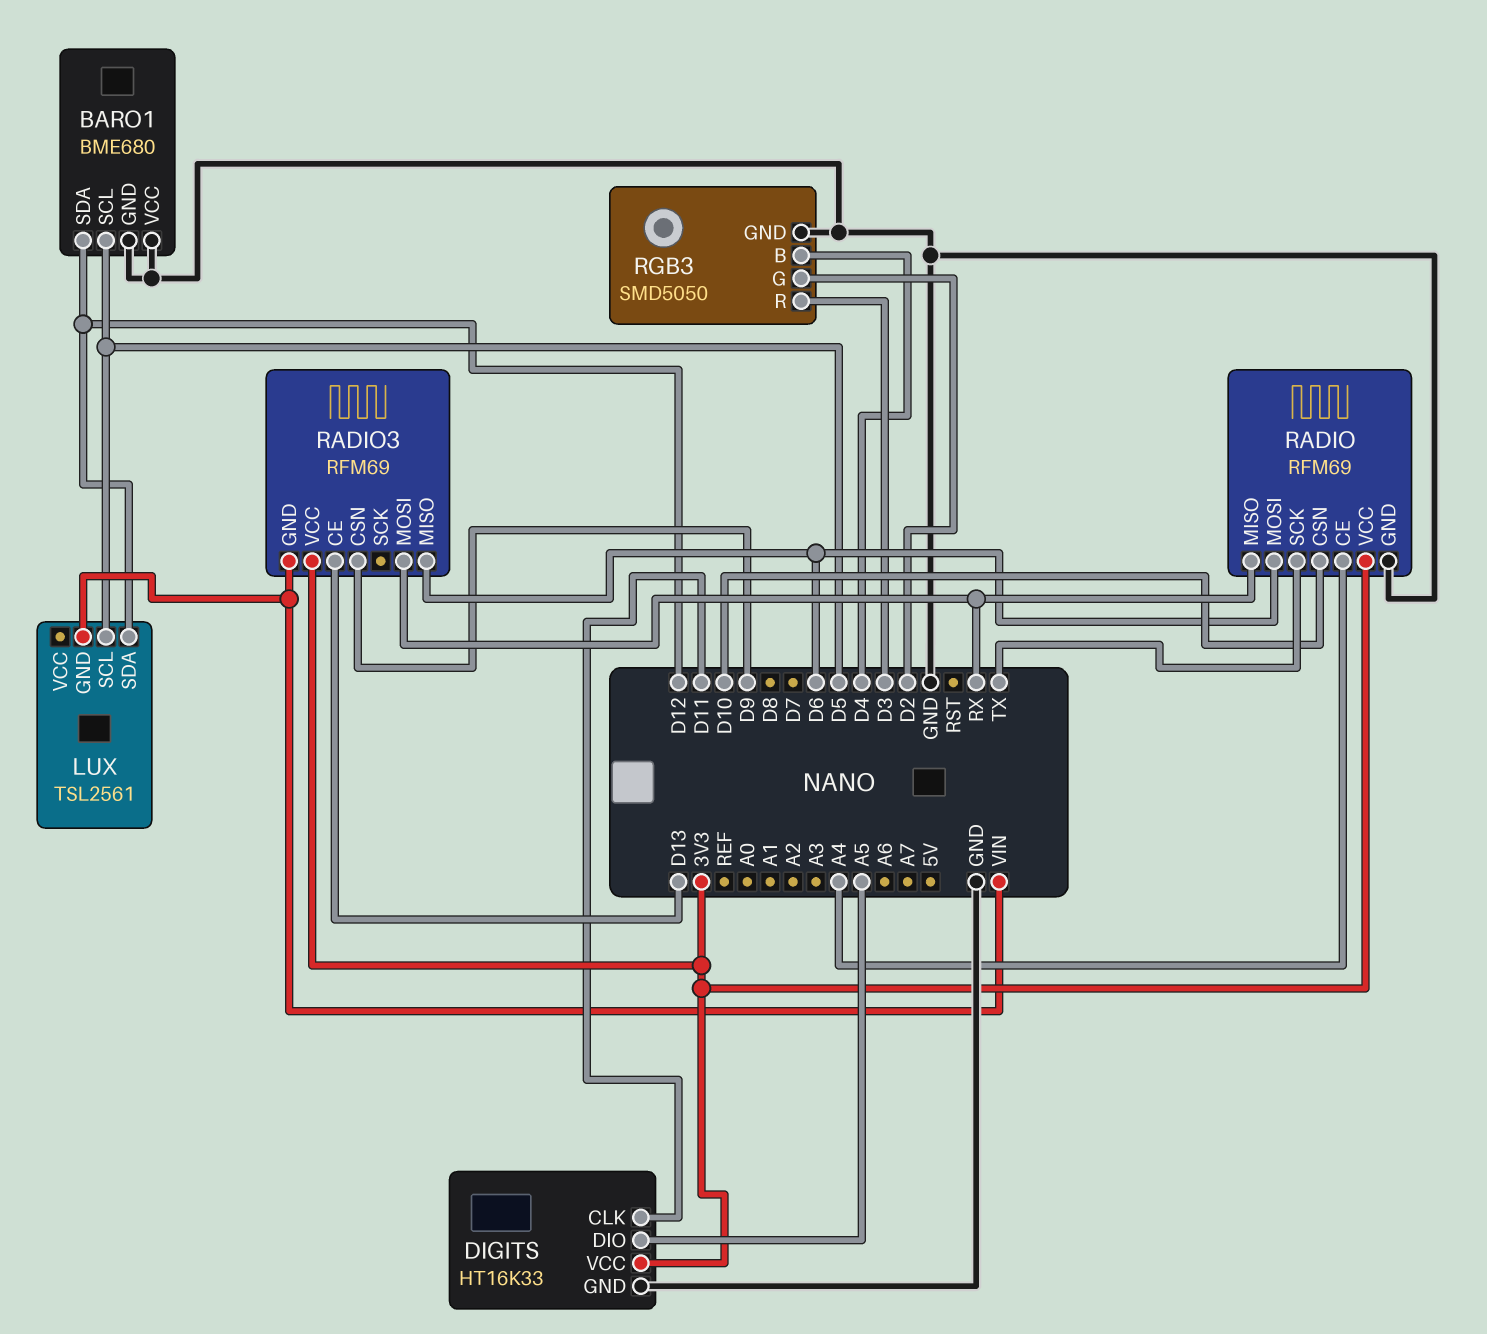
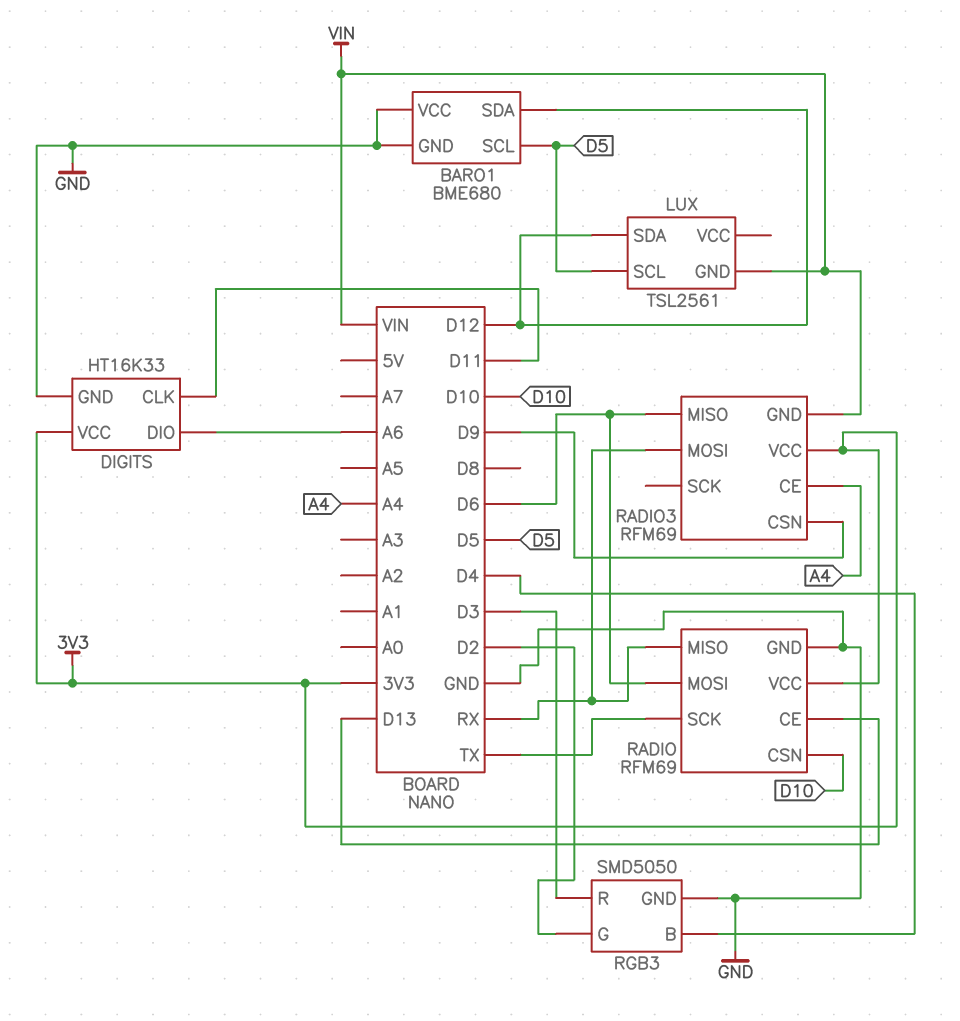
DIGITS pin DIO: A5 -> A6
RADIO pin CE: A4 -> D13
RADIO3 pin CE: D13 -> A4

